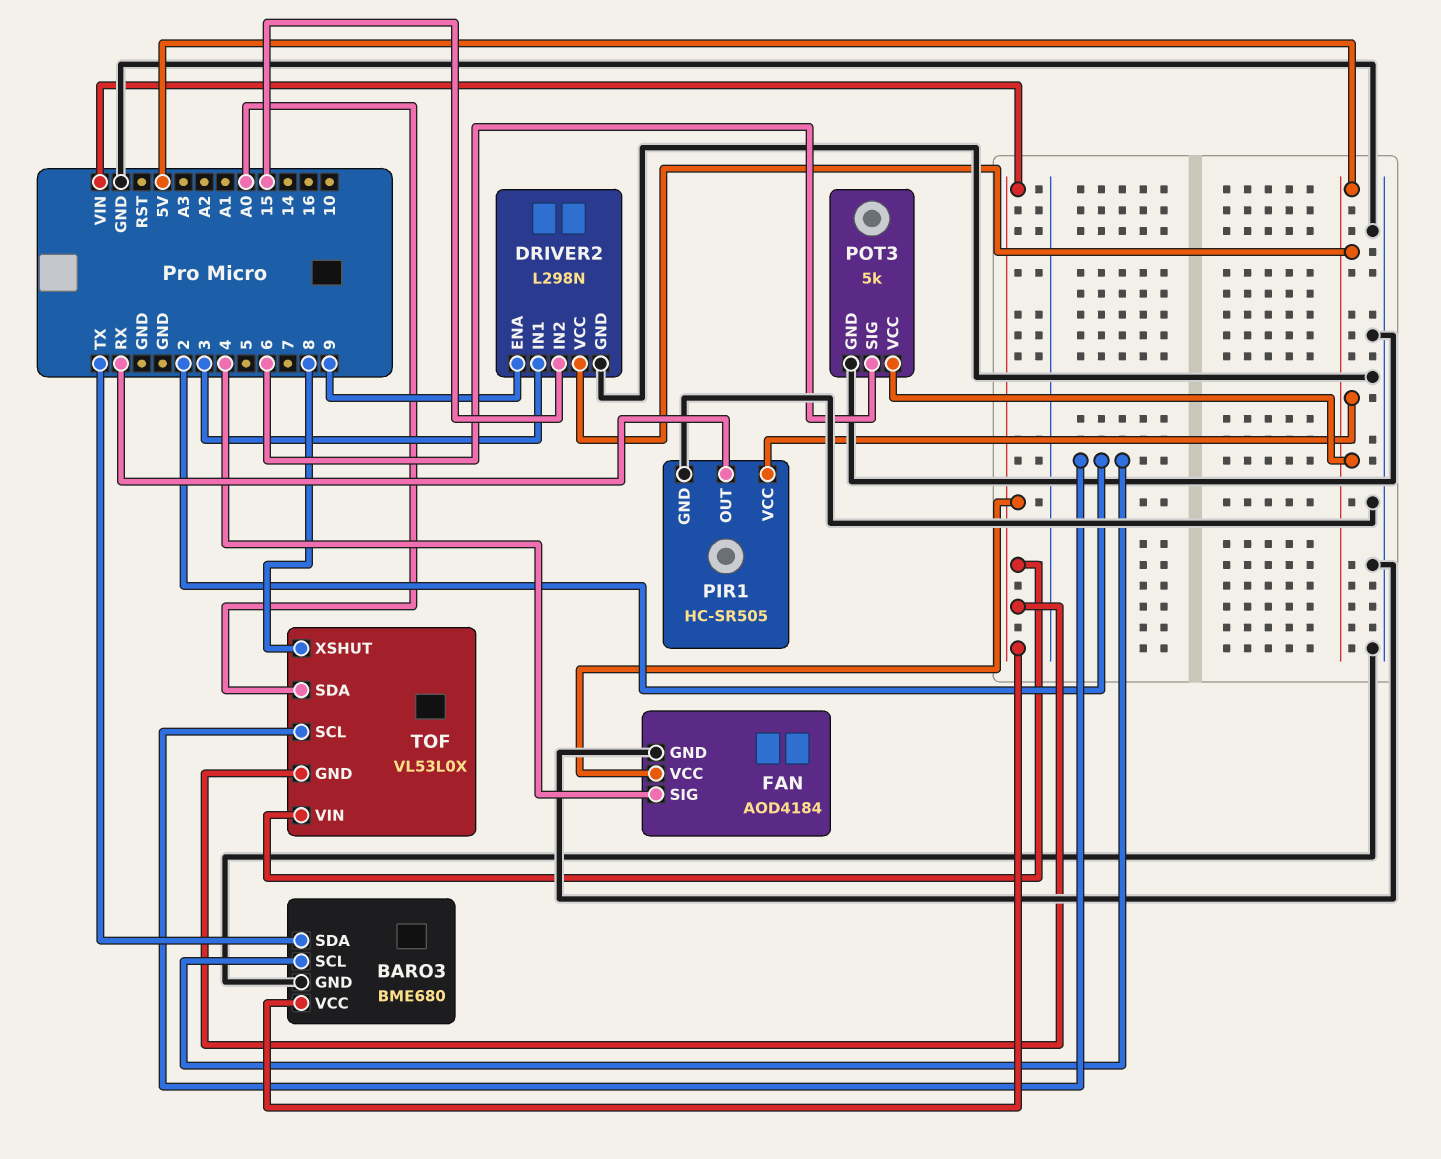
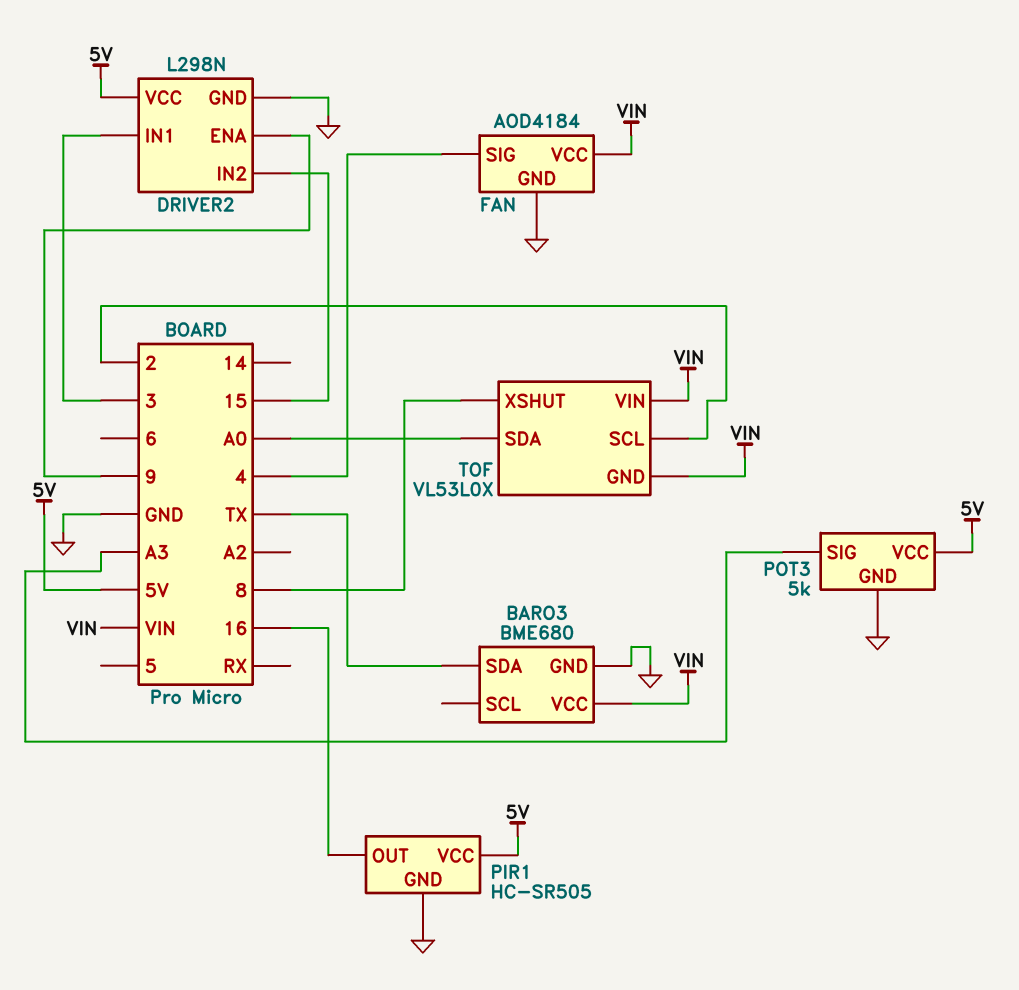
BARO3 pin SCL: 2 -> none
PIR1 pin OUT: RX -> 16
POT3 pin SIG: 6 -> A3

